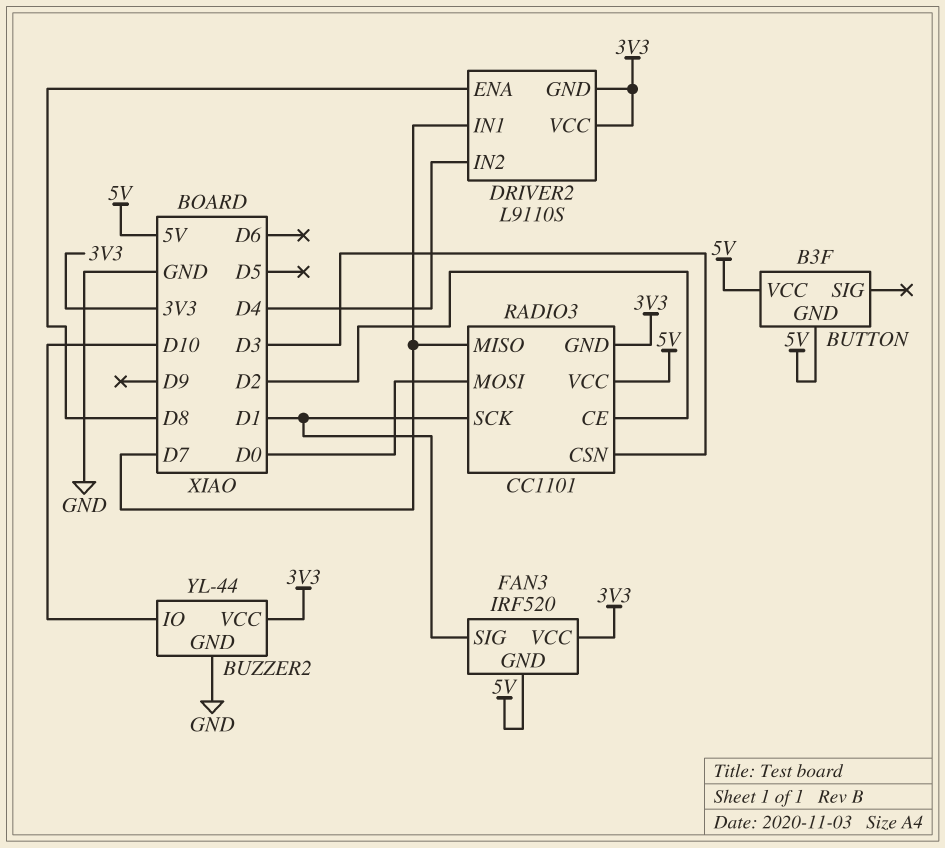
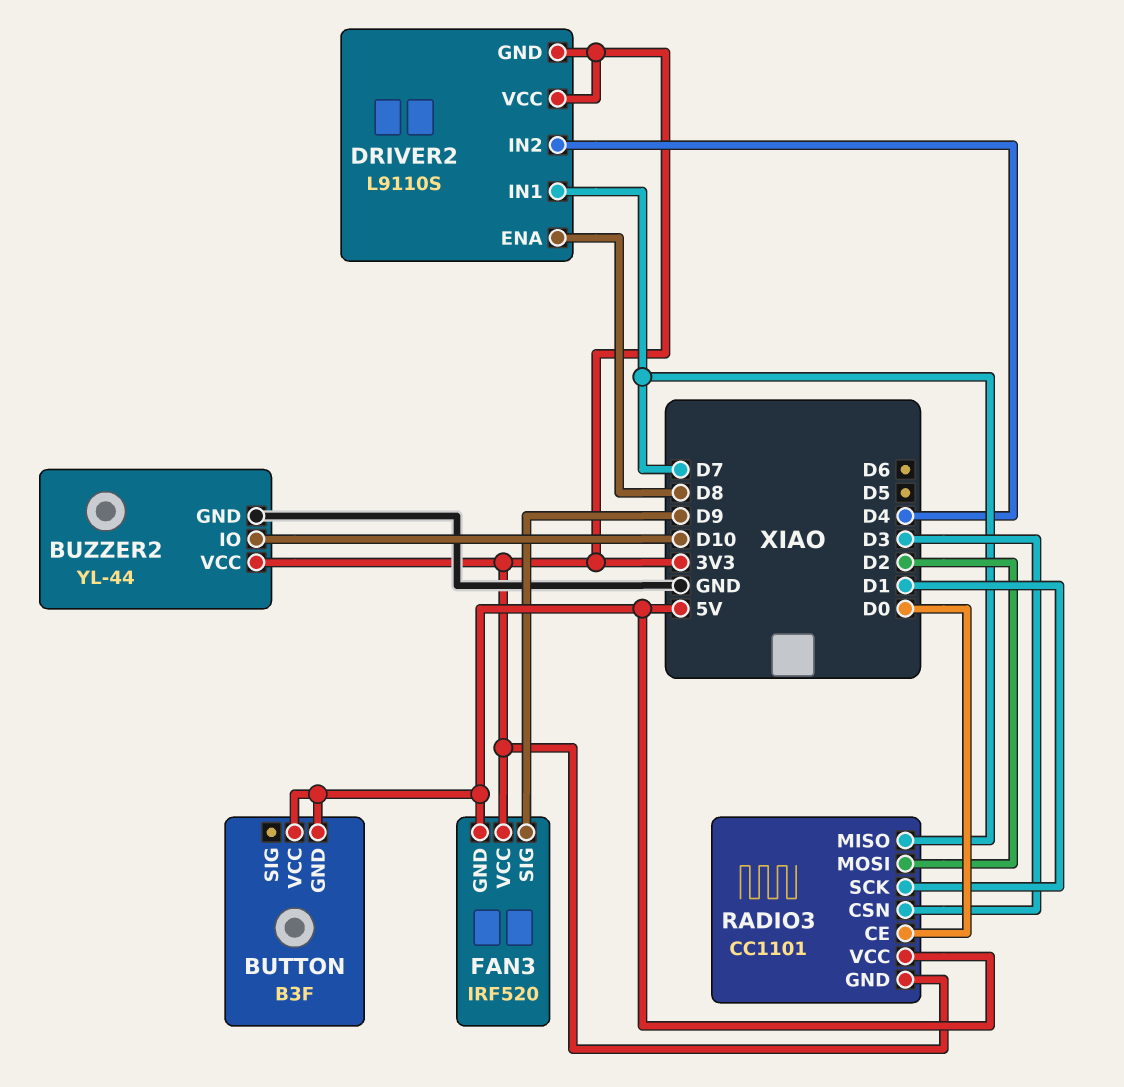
FAN3 pin SIG: D1 -> D9
RADIO3 pin CE: D2 -> D0
RADIO3 pin MOSI: D0 -> D2

